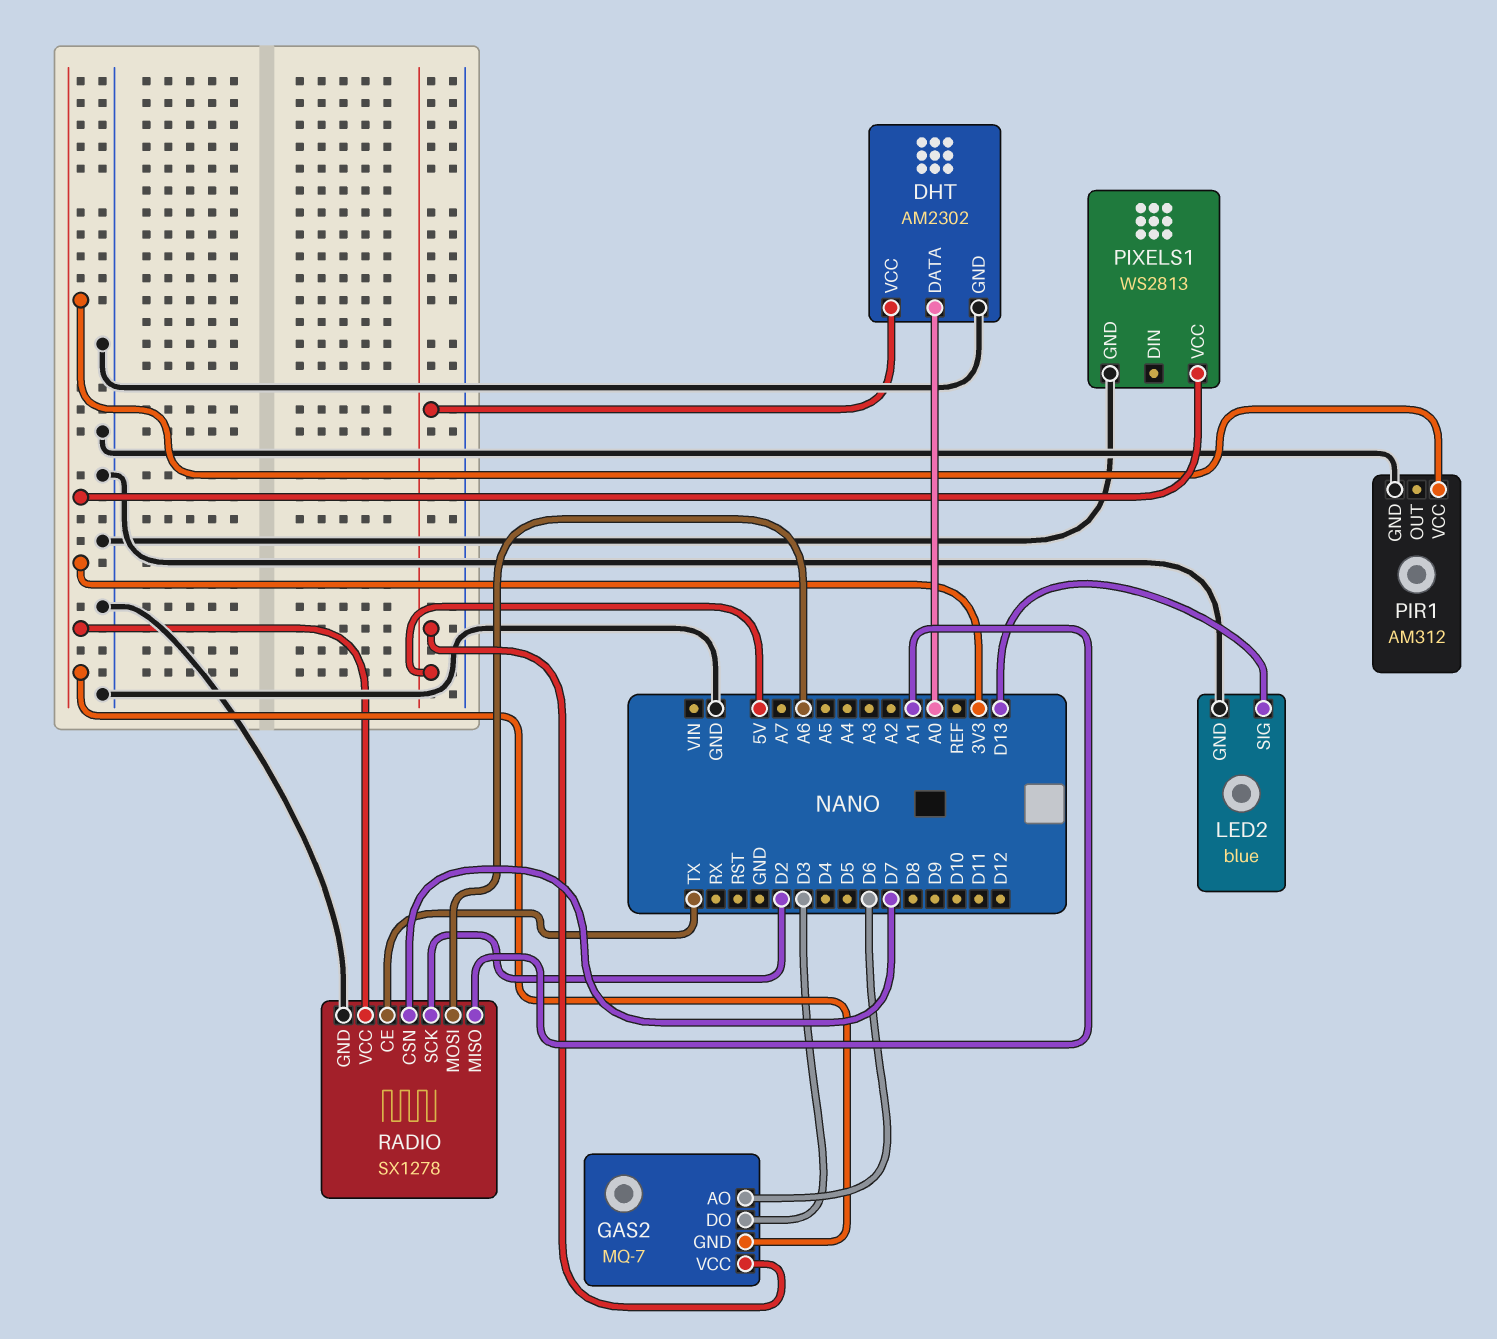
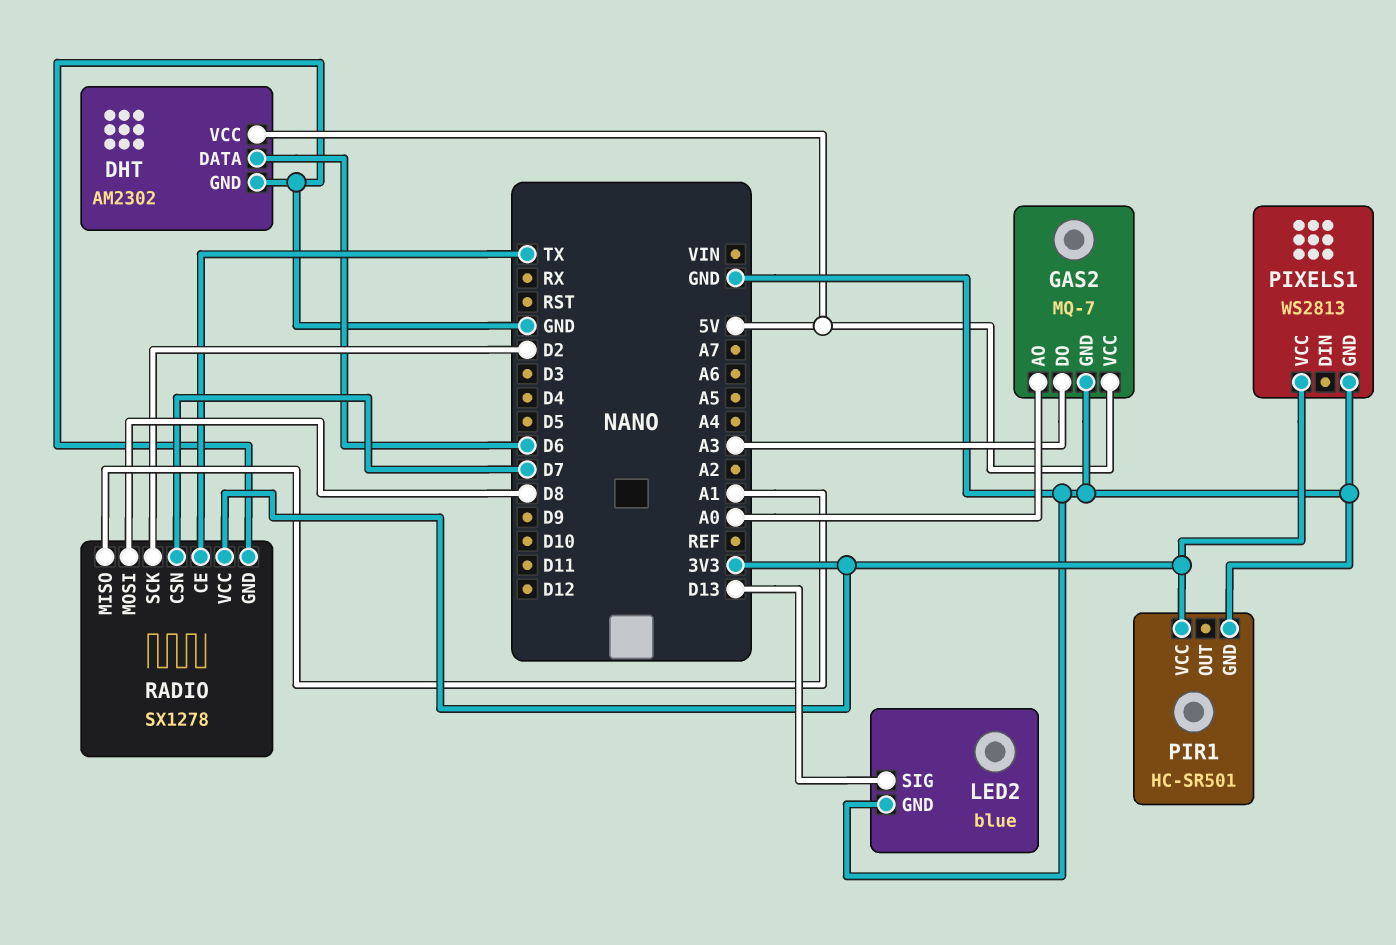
DHT pin DATA: A0 -> D6
GAS2 pin AO: D6 -> A0
GAS2 pin DO: D3 -> A3
GAS2 pin GND: 3V3 -> GND
PIR1: AM312 -> HC-SR501
RADIO pin MOSI: A6 -> D8

